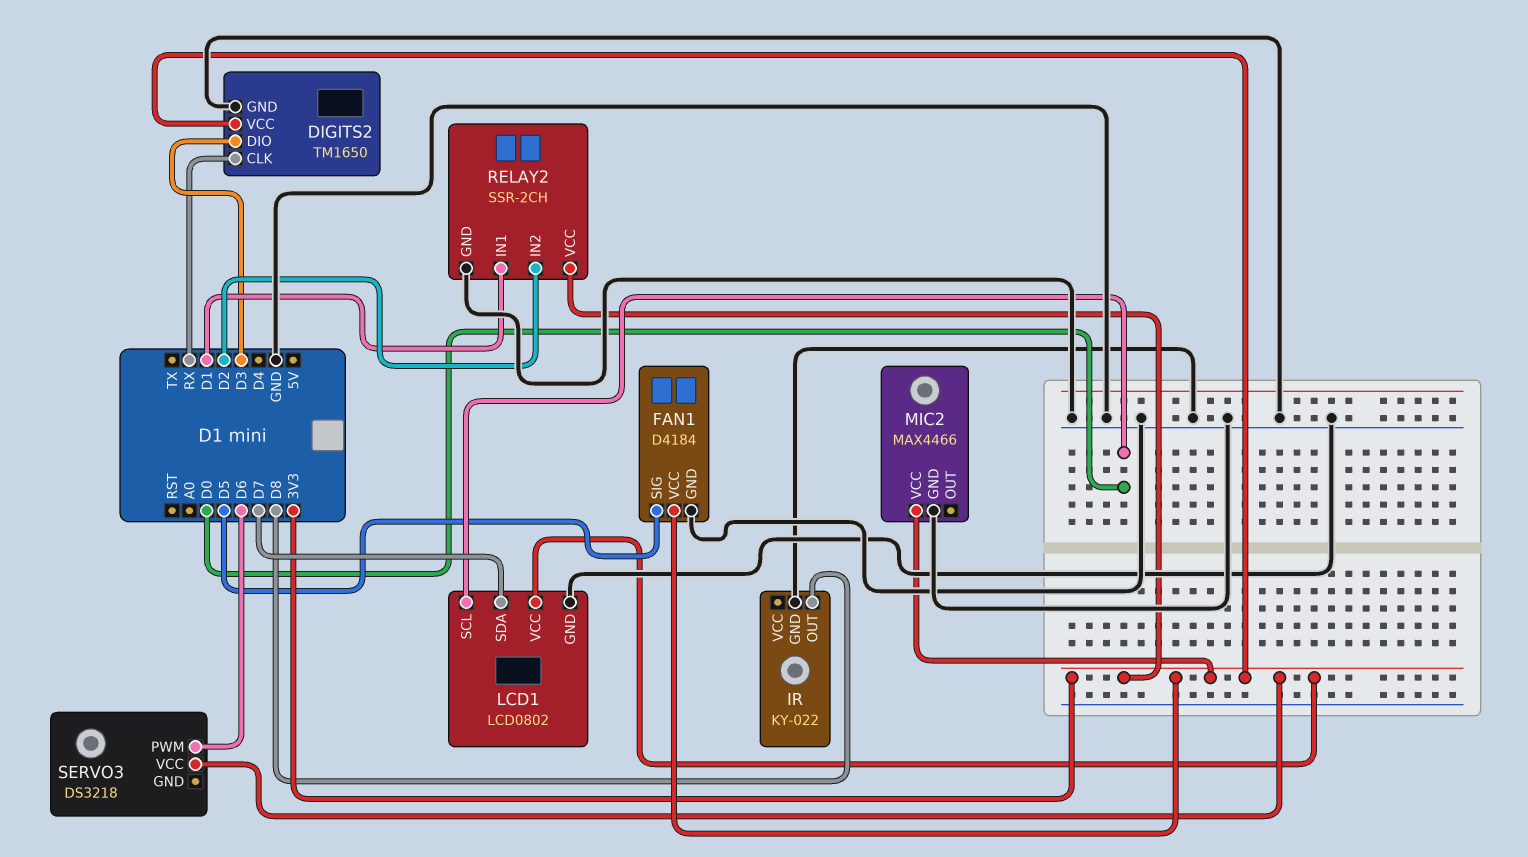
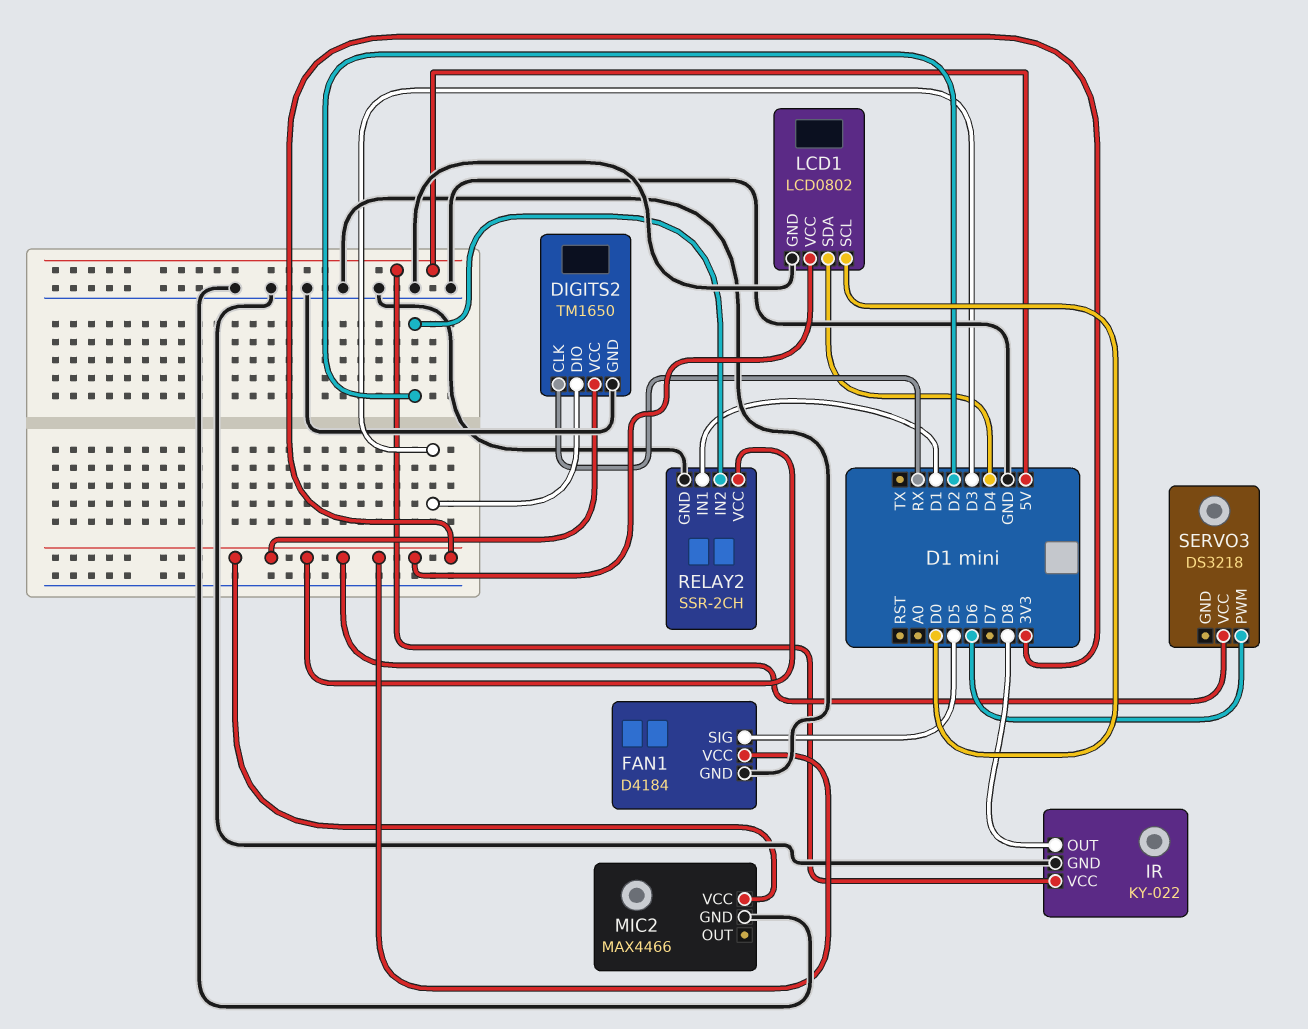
IR pin VCC: none -> 5V
LCD1 pin SDA: D7 -> D4

